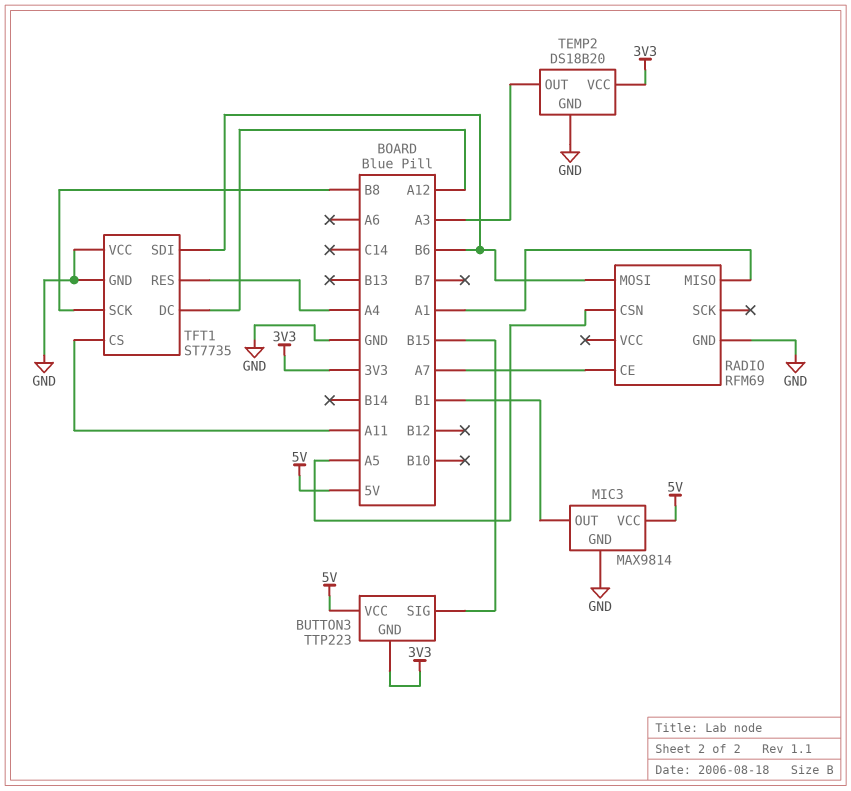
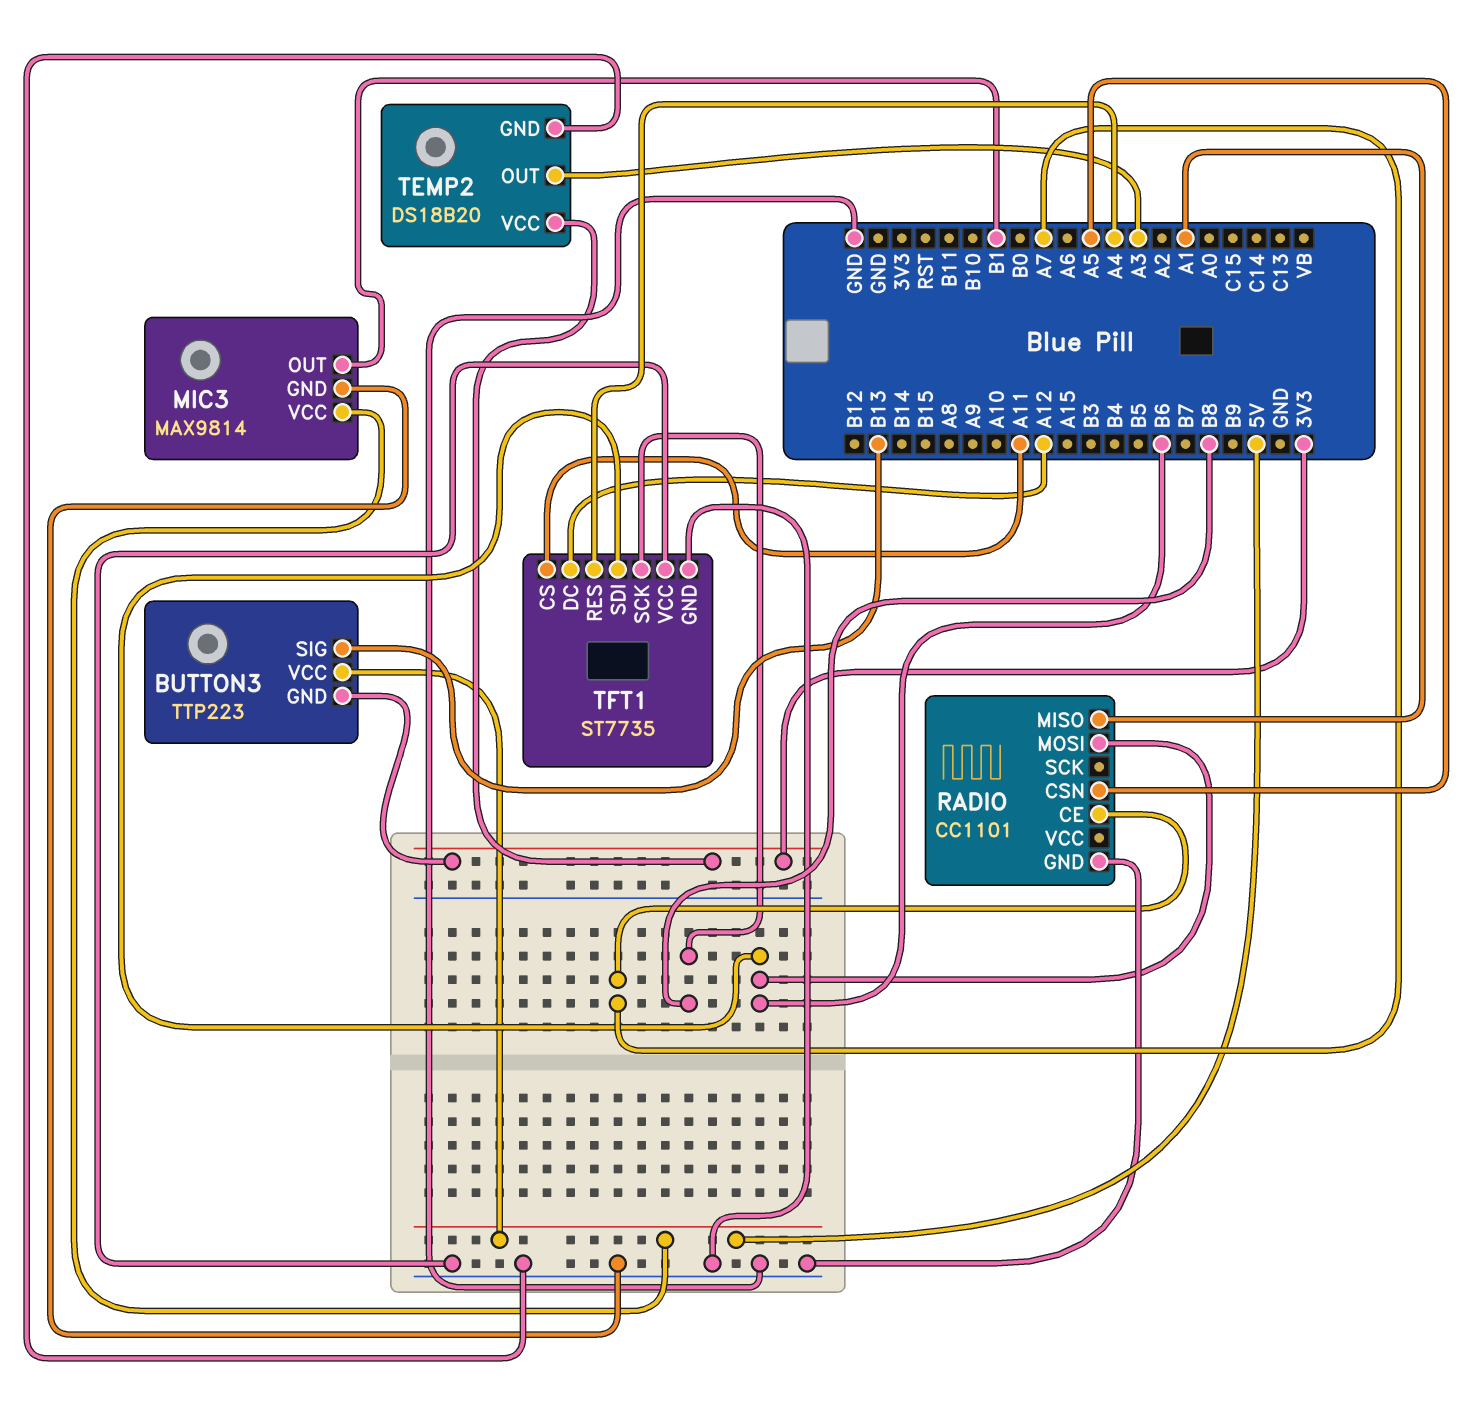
BUTTON3 pin SIG: B15 -> B13
RADIO: RFM69 -> CC1101

